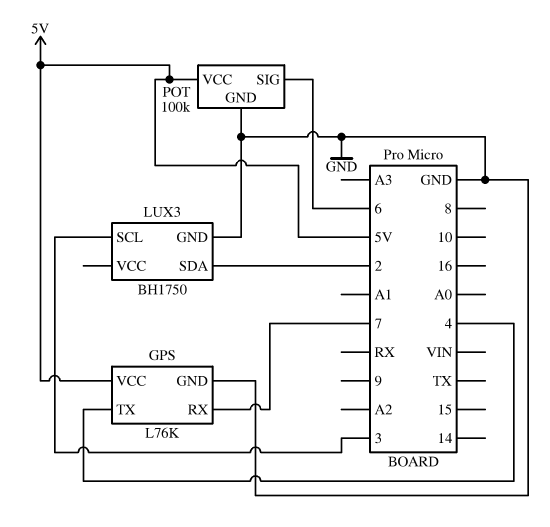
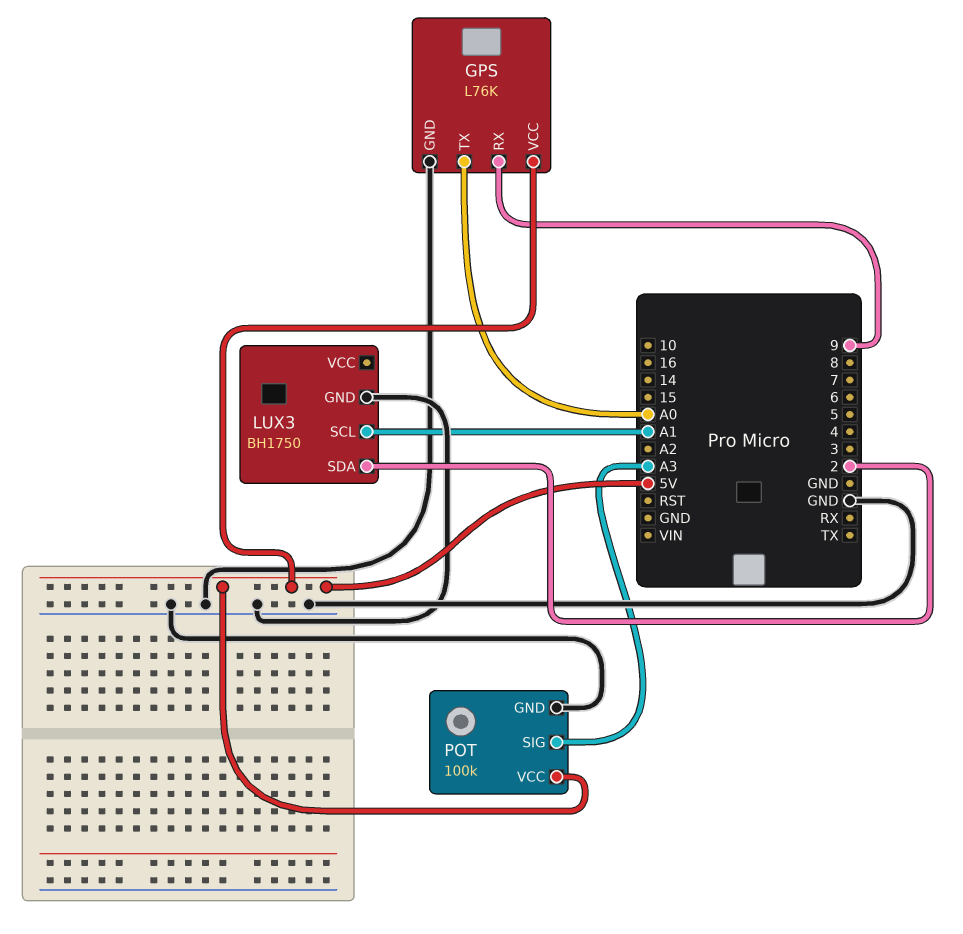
GPS pin RX: 7 -> 9
GPS pin TX: 4 -> A0
LUX3 pin SCL: 3 -> A1
POT pin SIG: 6 -> A3

